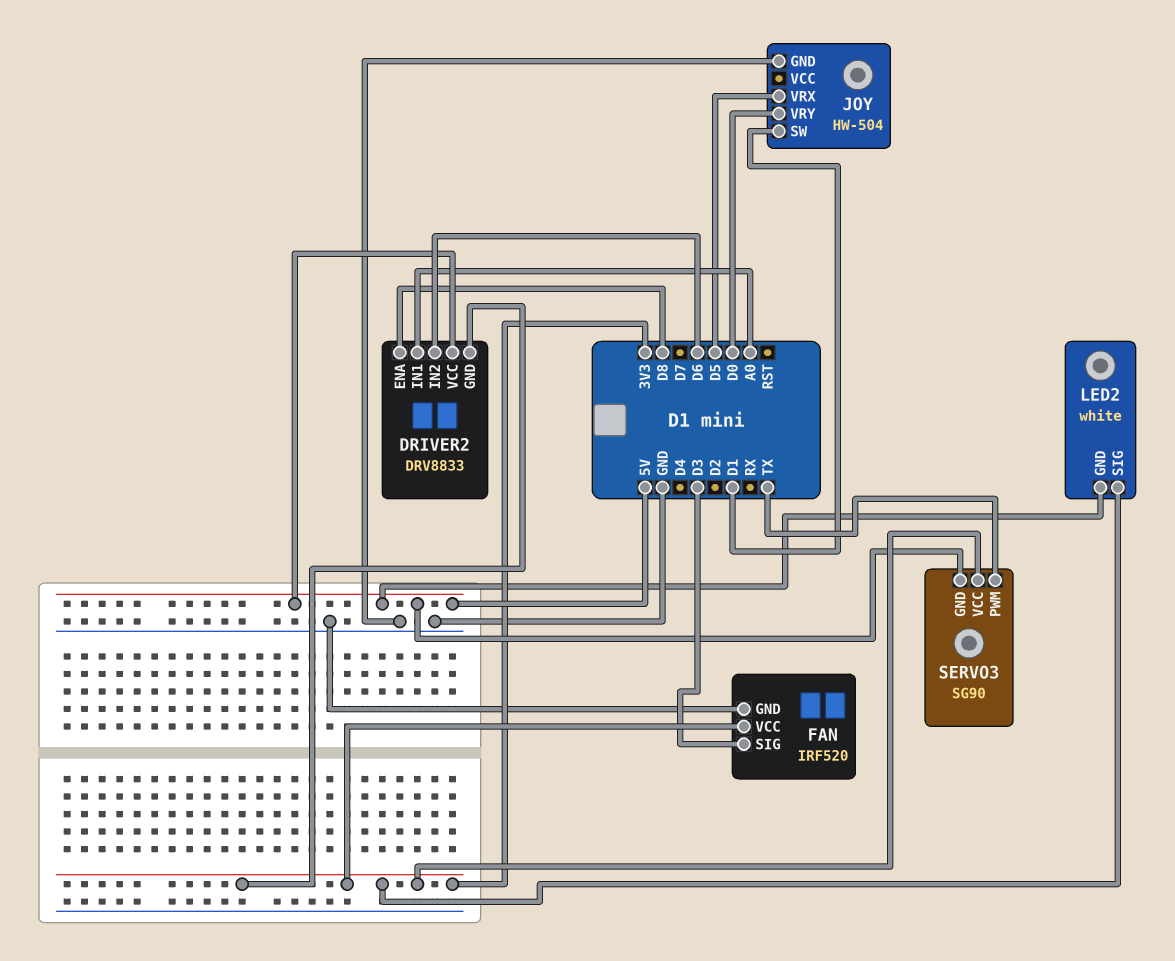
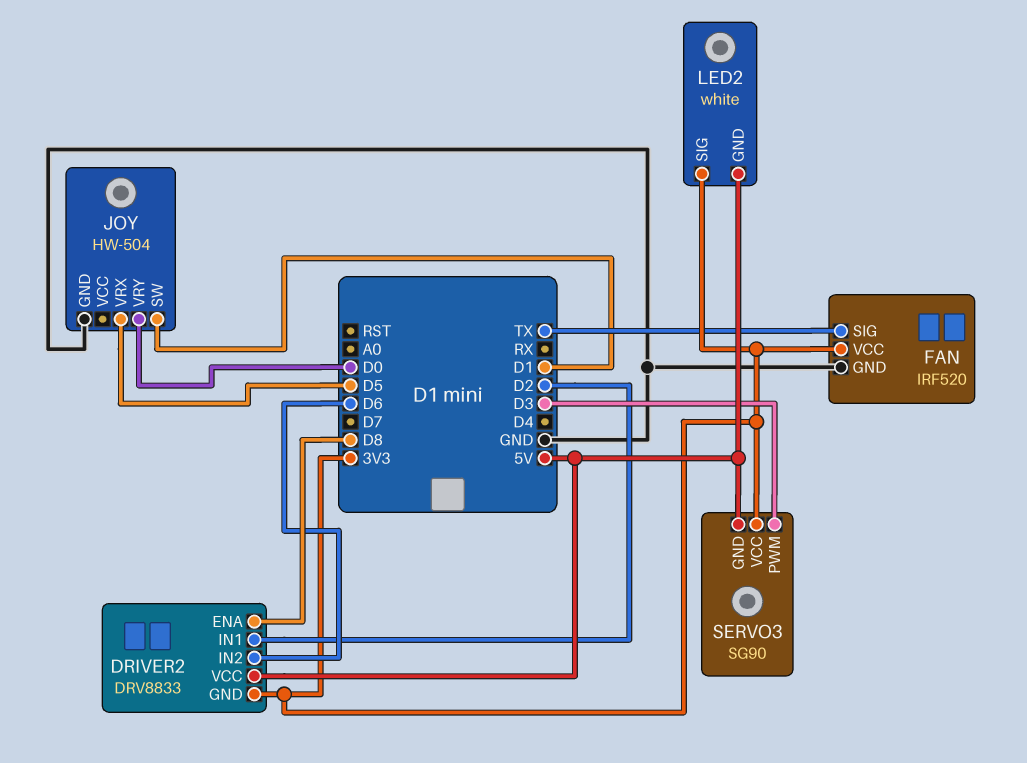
DRIVER2 pin IN1: A0 -> D2
FAN pin SIG: D3 -> TX
SERVO3 pin PWM: TX -> D3

